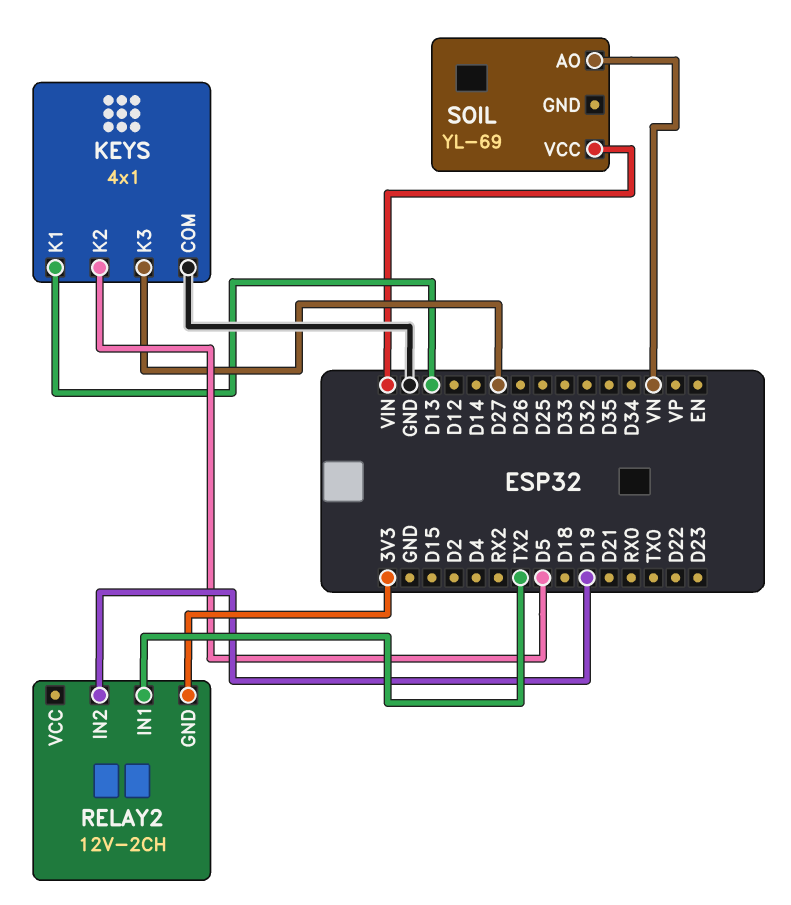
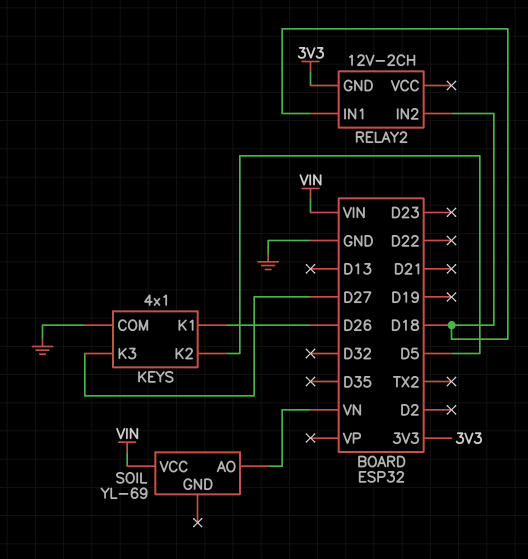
KEYS pin K1: D13 -> D26
RELAY2 pin IN1: TX2 -> D18
RELAY2 pin IN2: D19 -> D18

